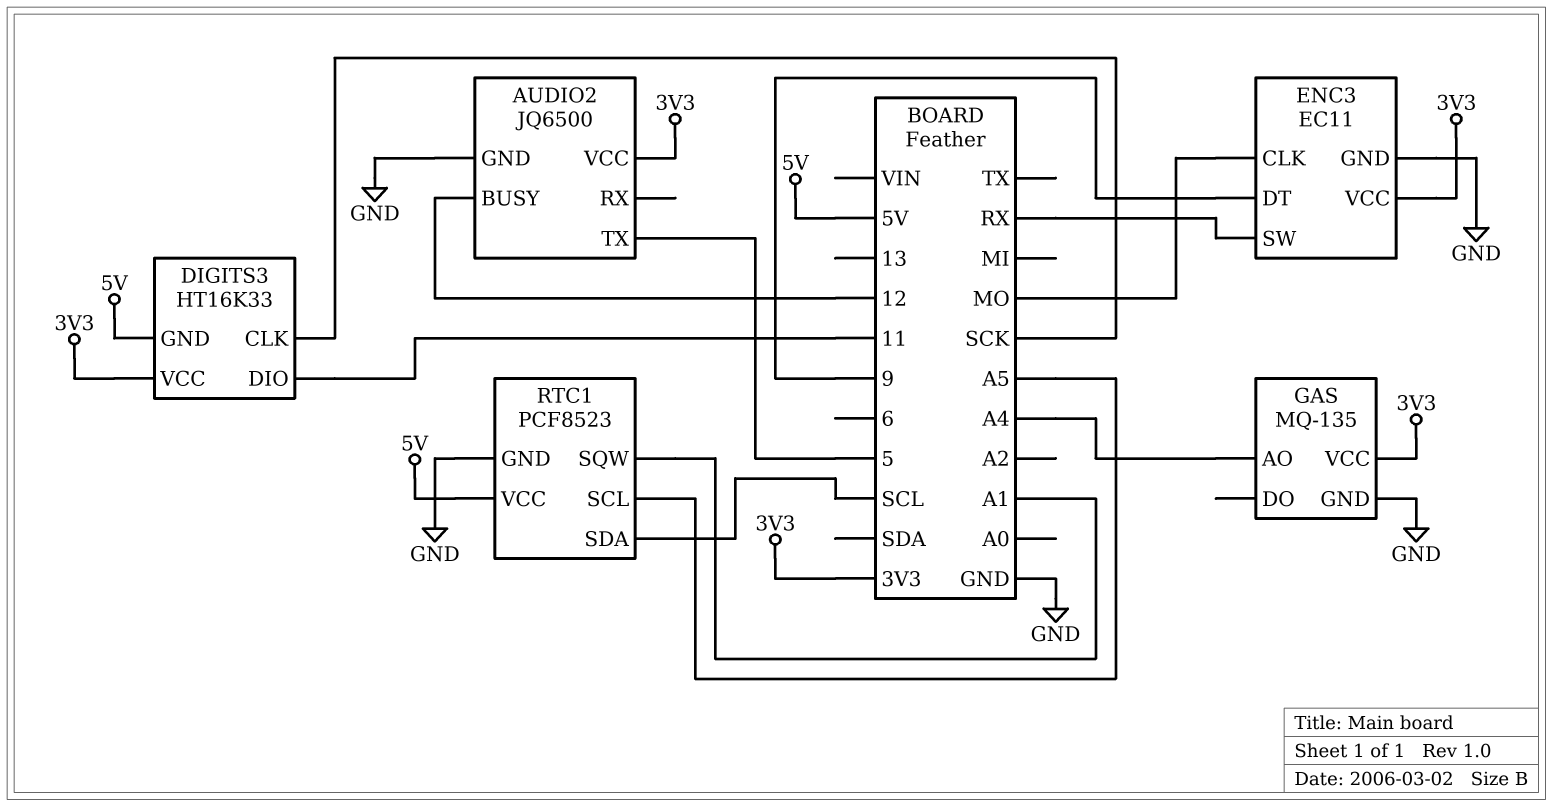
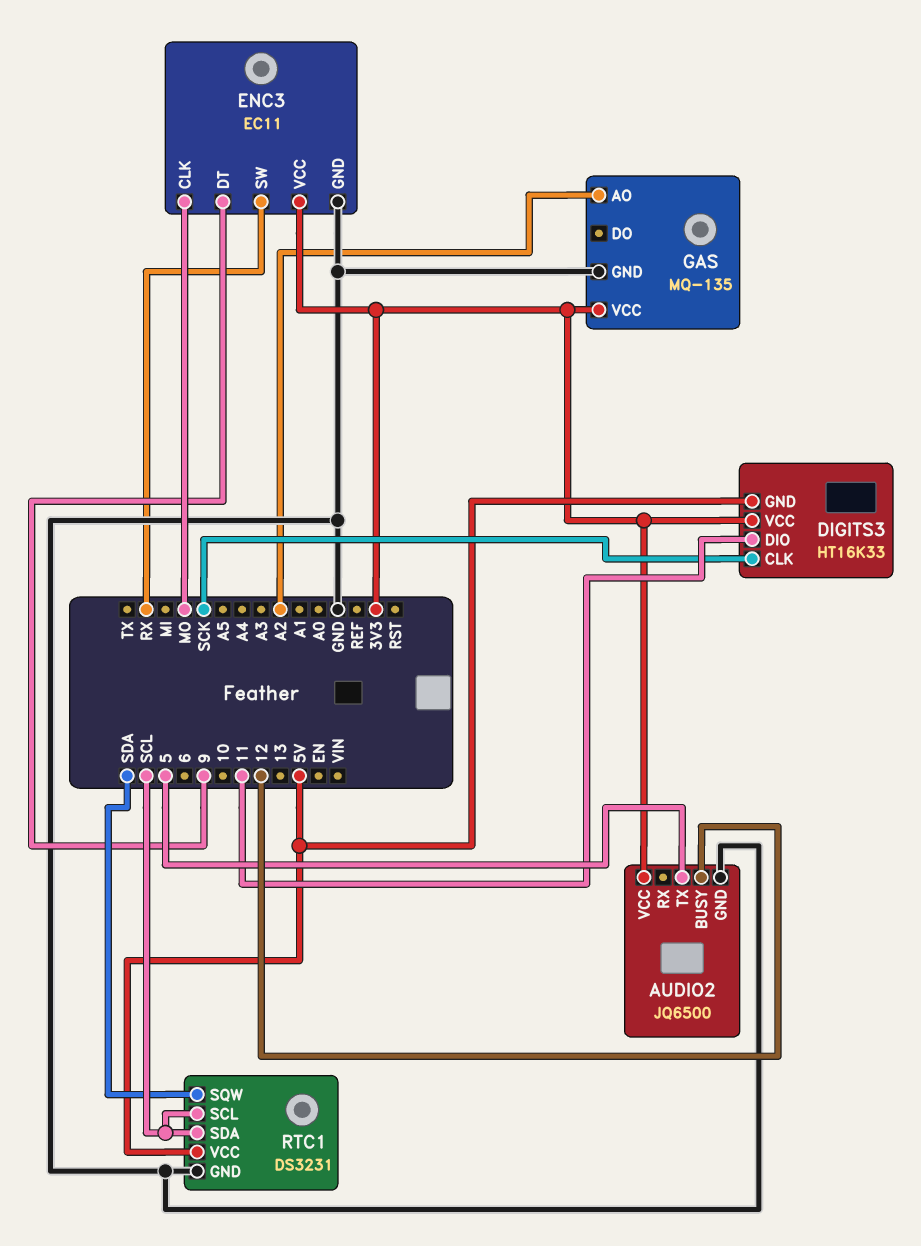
GAS pin AO: A4 -> A2
RTC1: PCF8523 -> DS3231
RTC1 pin SCL: A5 -> SCL
RTC1 pin SQW: A1 -> SDA

